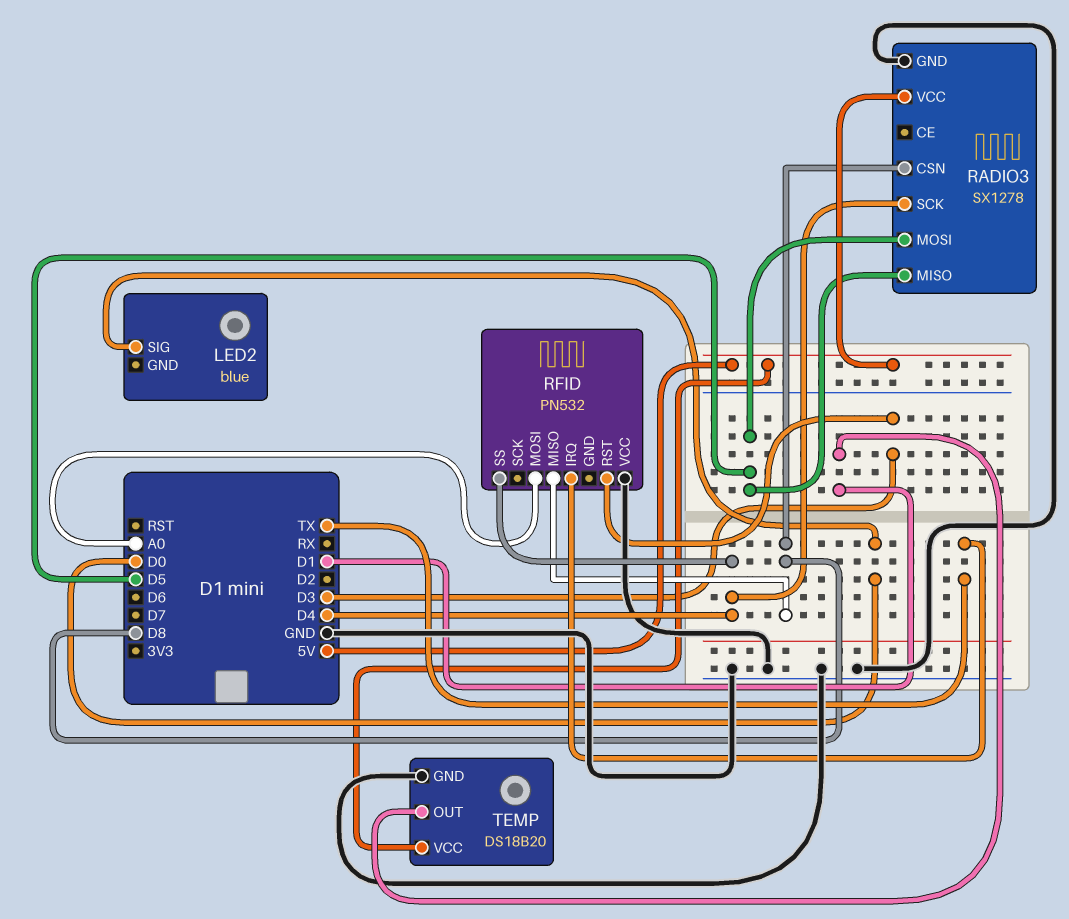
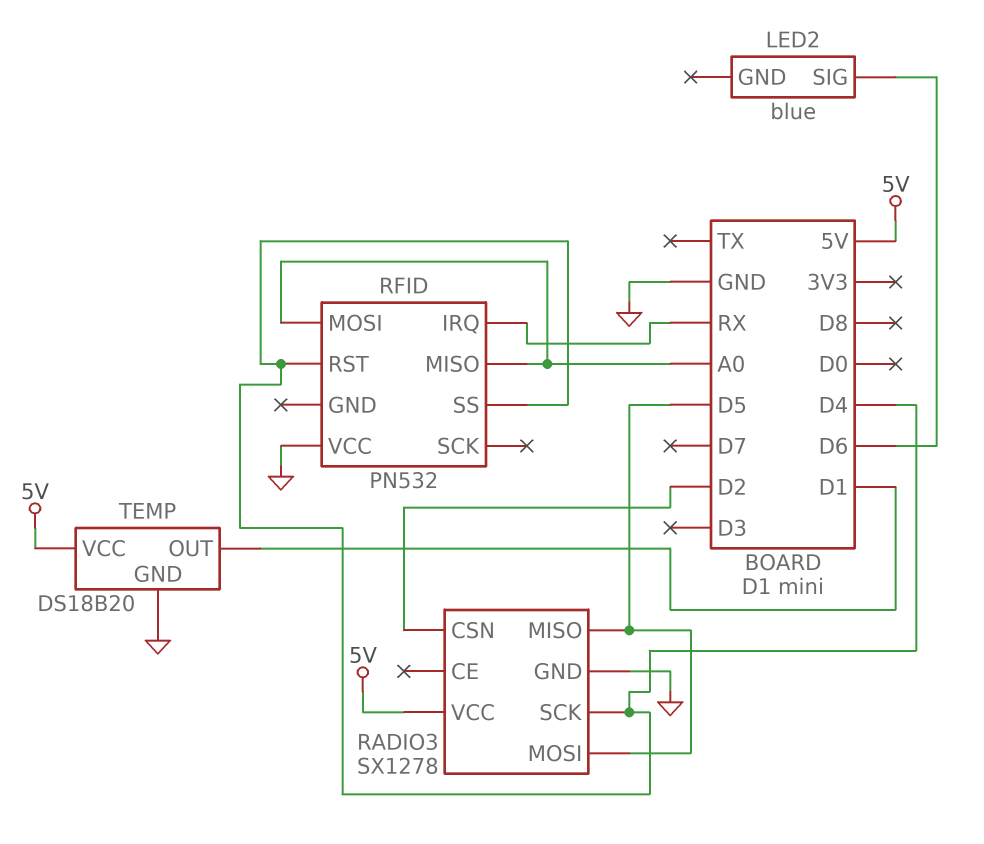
LED2 pin SIG: D0 -> D6
RADIO3 pin CSN: D8 -> D2
RFID pin IRQ: TX -> RX
RFID pin MISO: D8 -> A0
RFID pin RST: D3 -> D4

